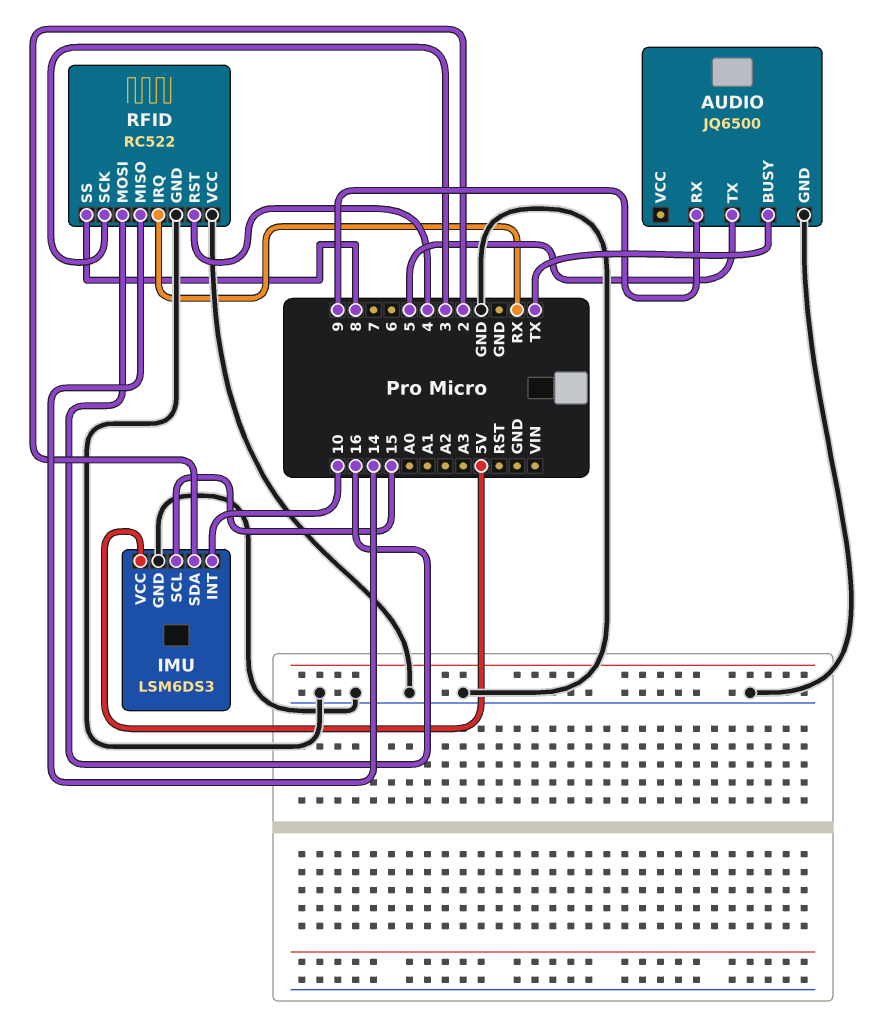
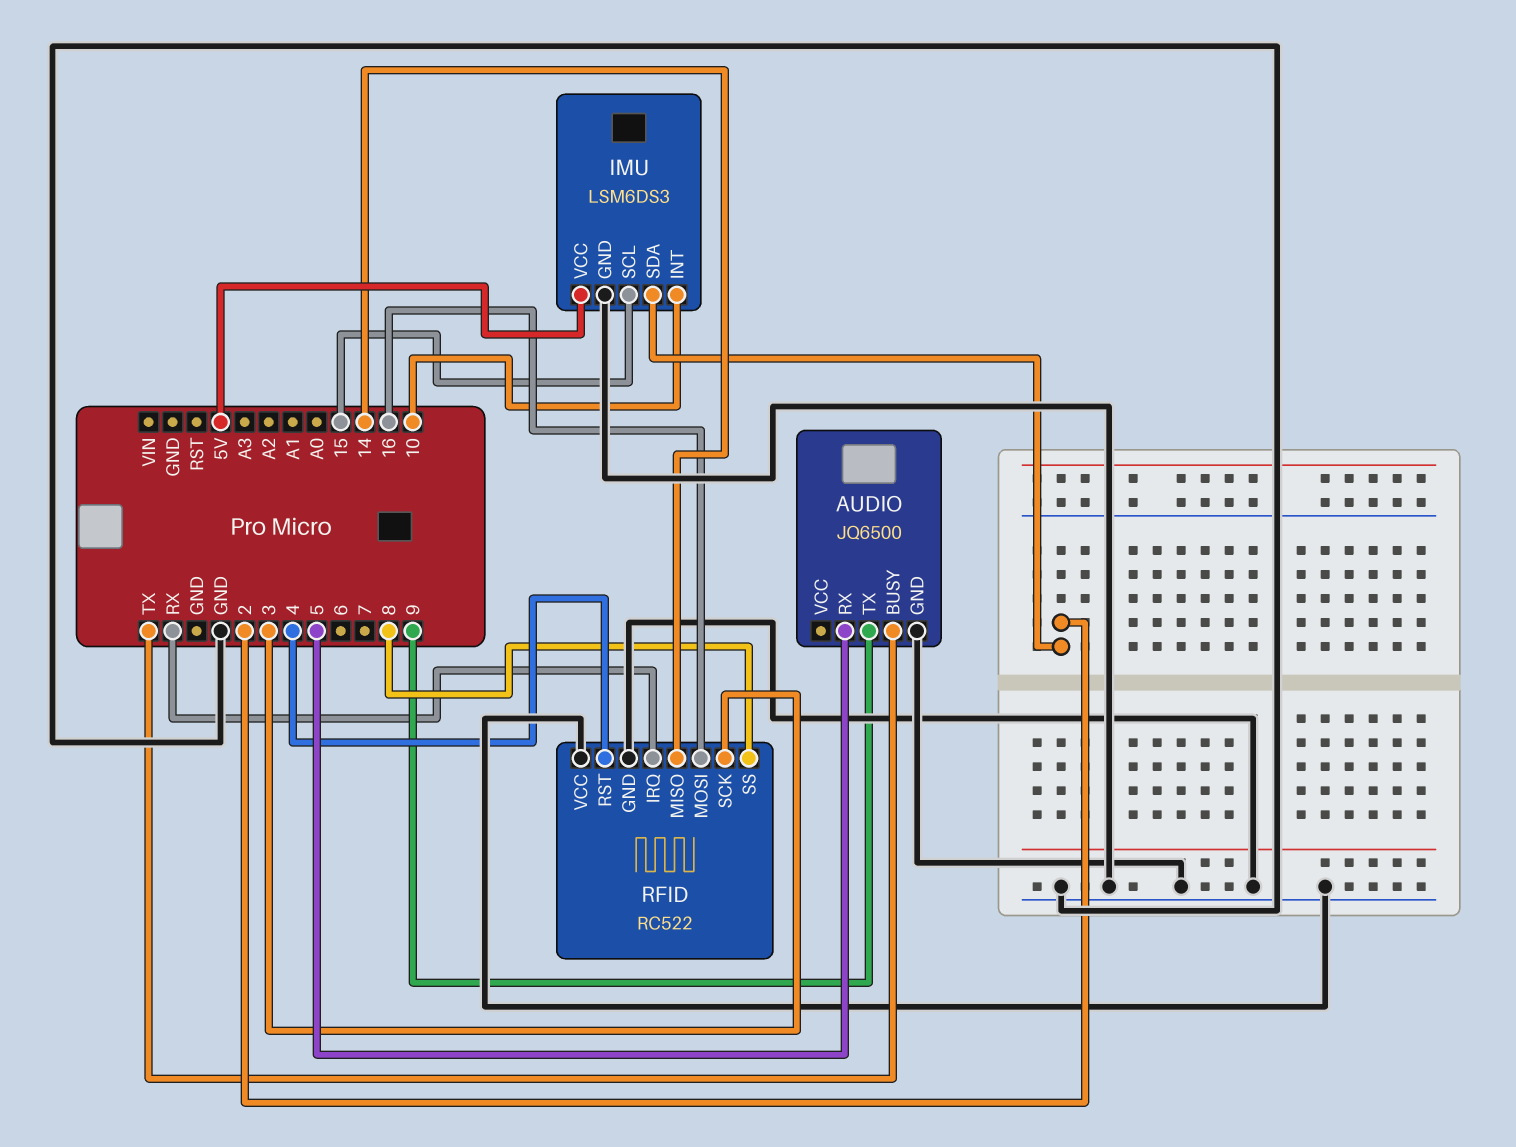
AUDIO pin RX: 9 -> 5
AUDIO pin TX: 5 -> 9

